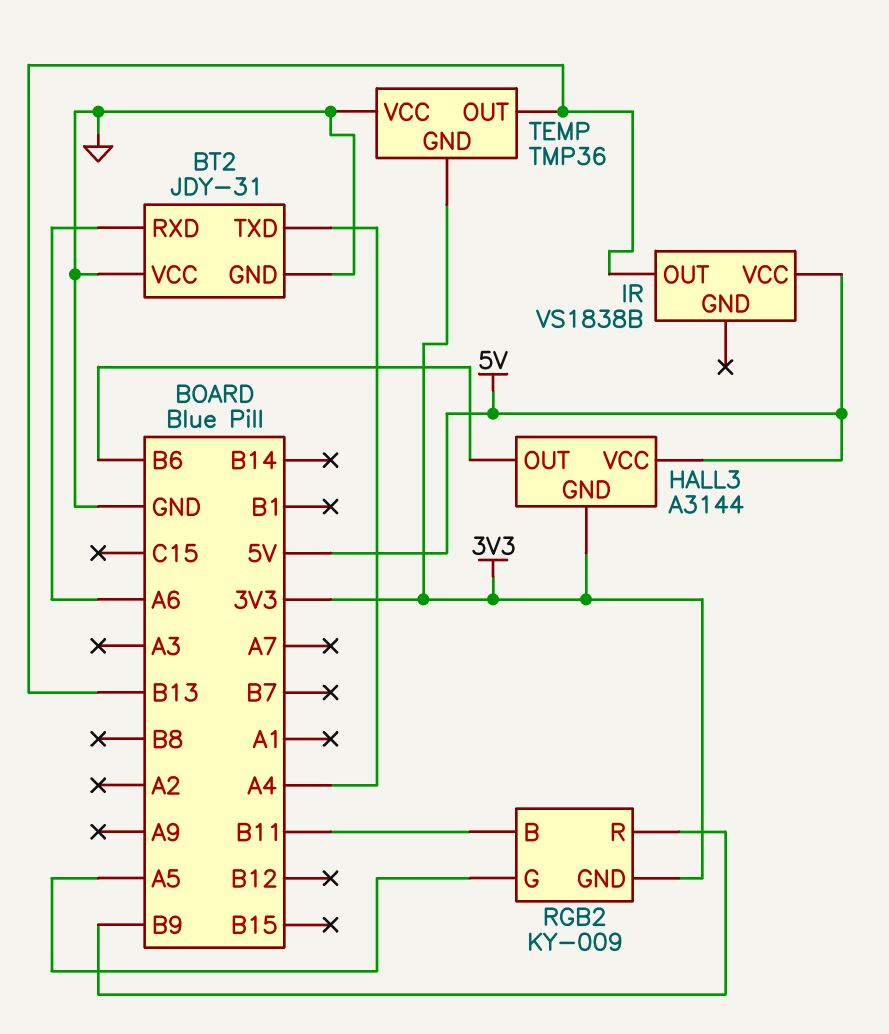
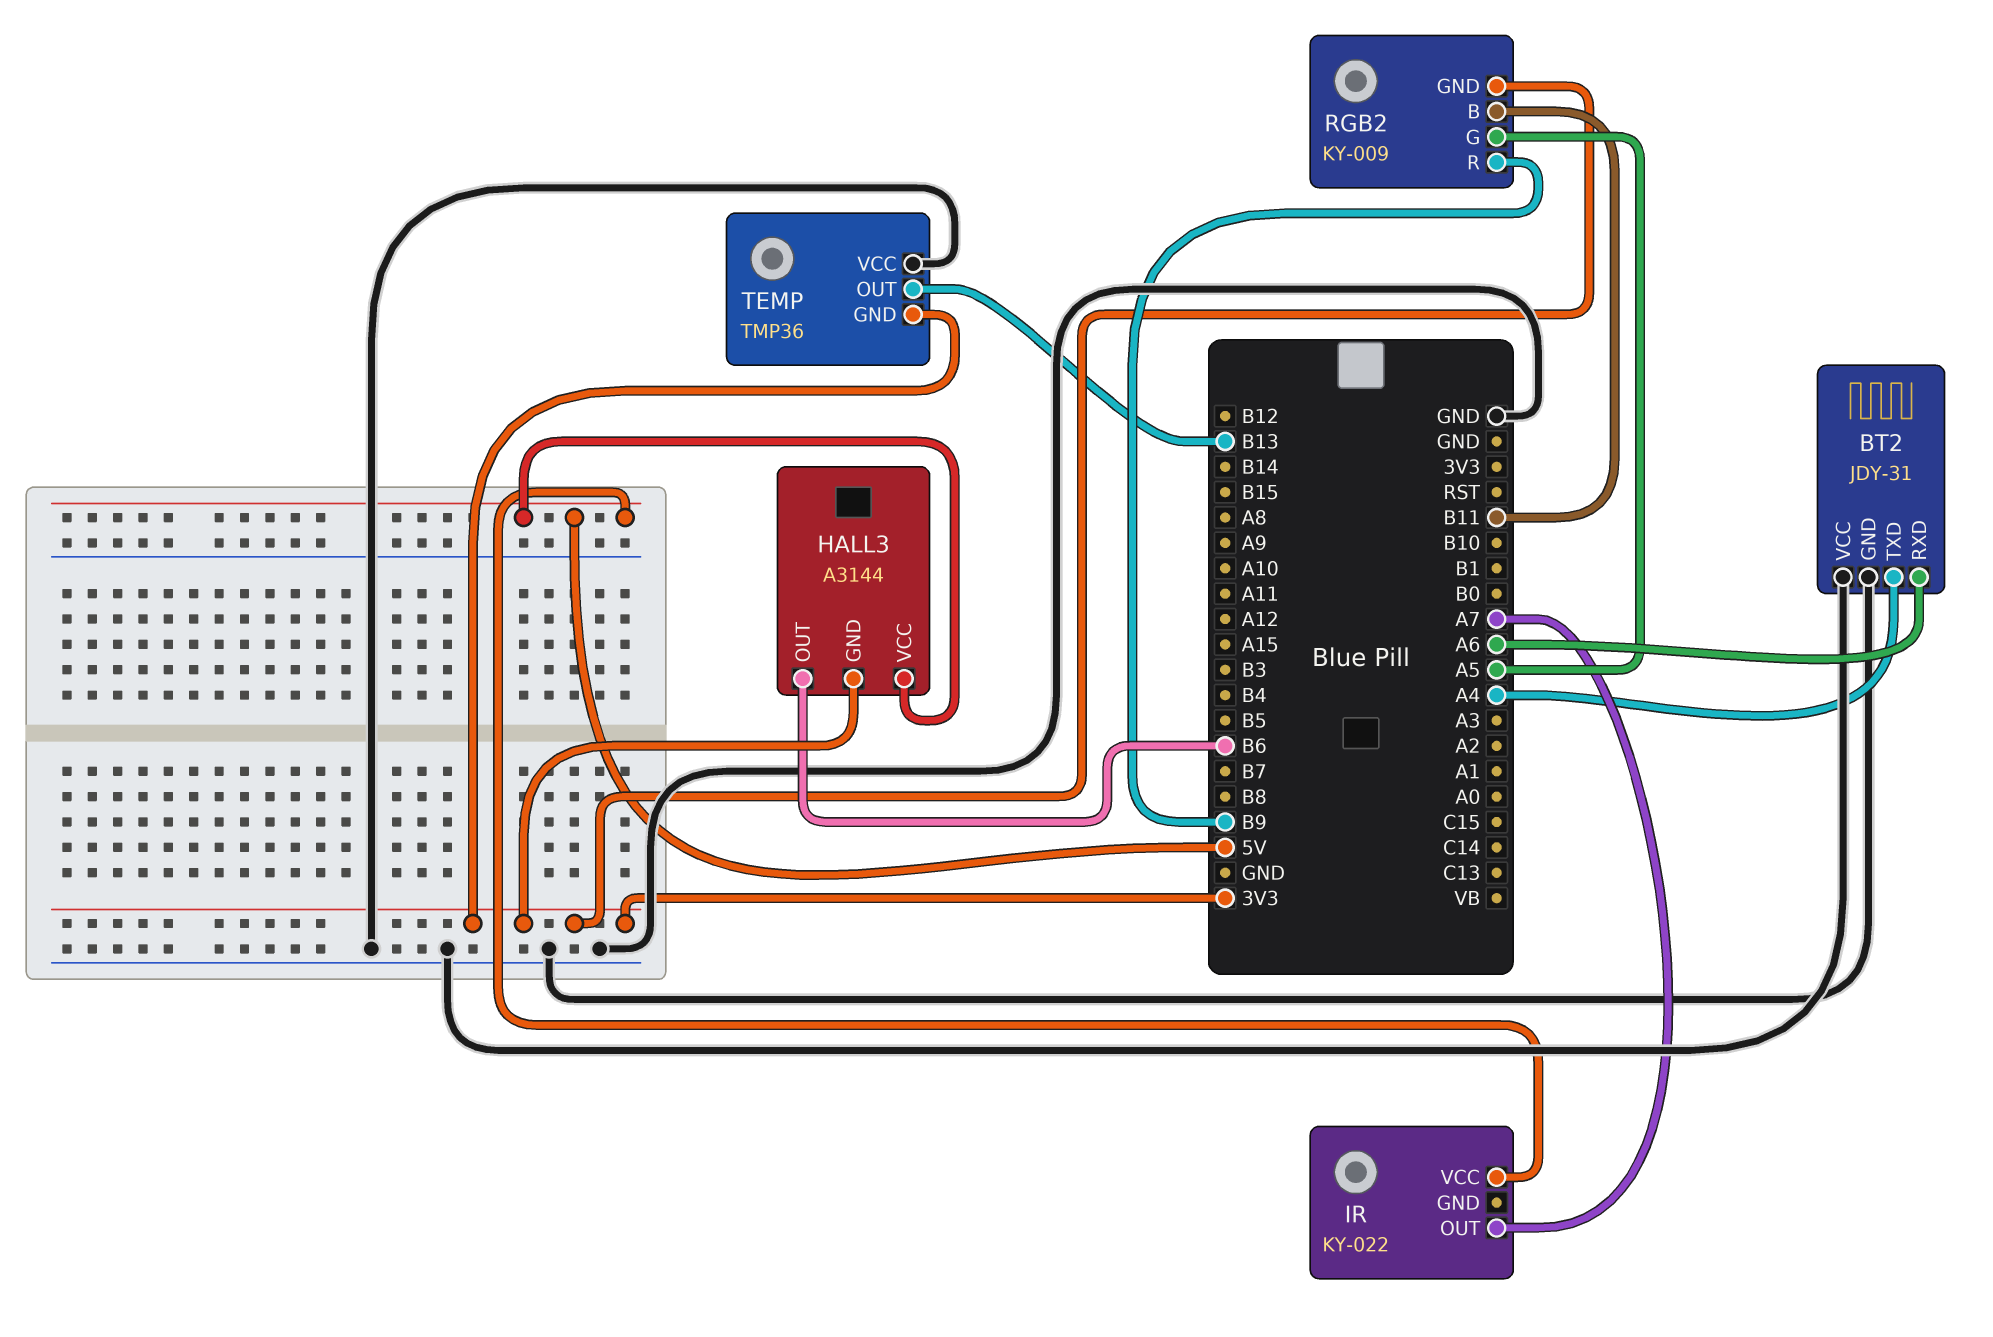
IR: VS1838B -> KY-022
IR pin OUT: B13 -> A7

